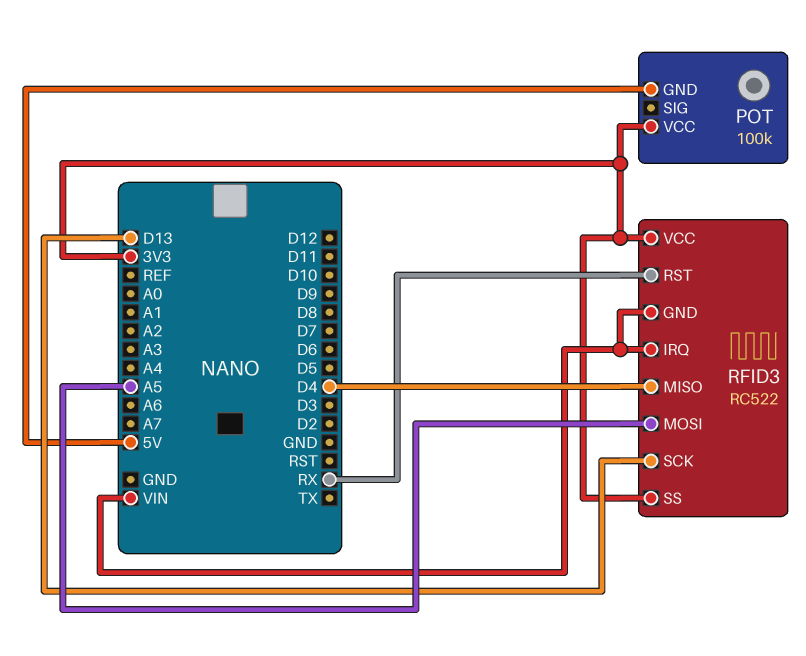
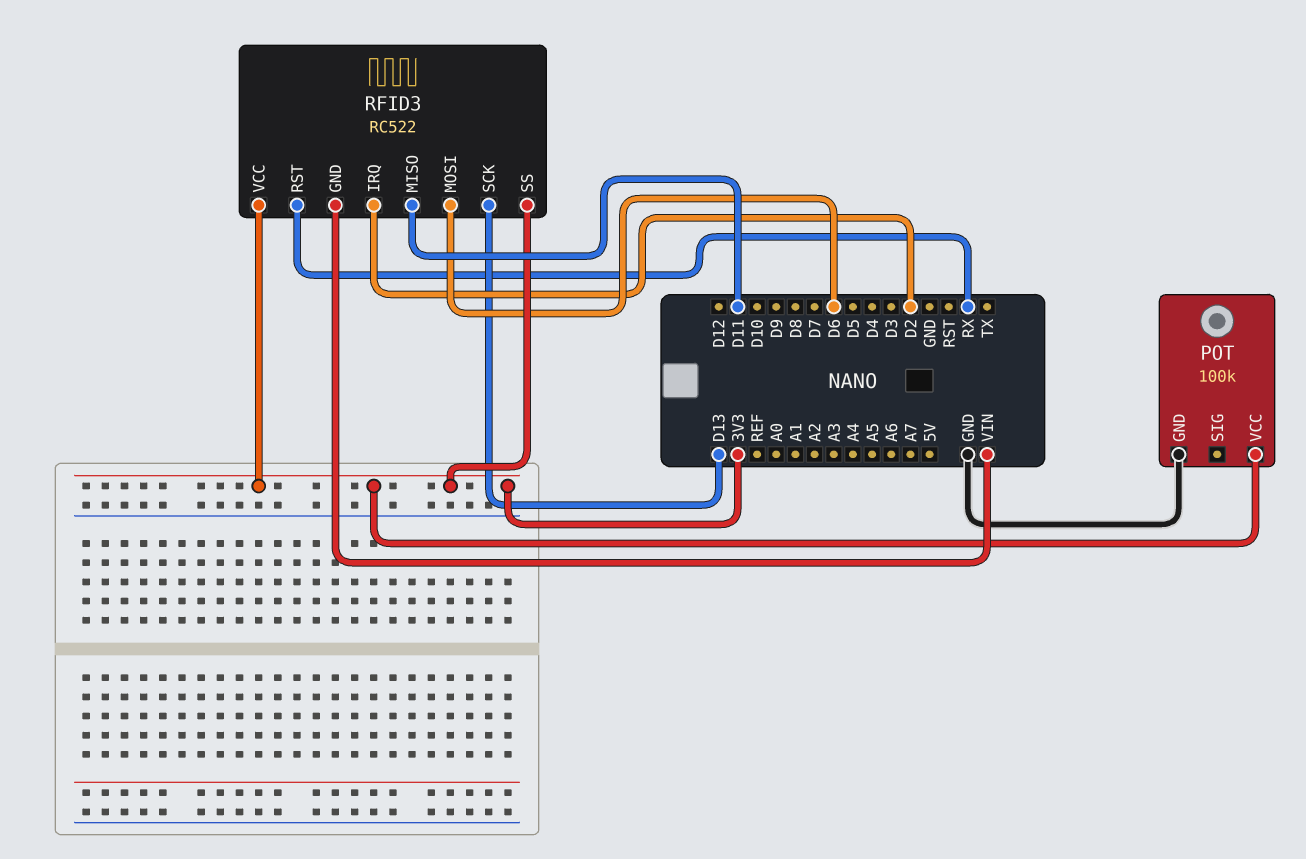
POT pin GND: 5V -> GND
RFID3 pin IRQ: VIN -> D2
RFID3 pin MISO: D4 -> D11
RFID3 pin MOSI: A5 -> D6

